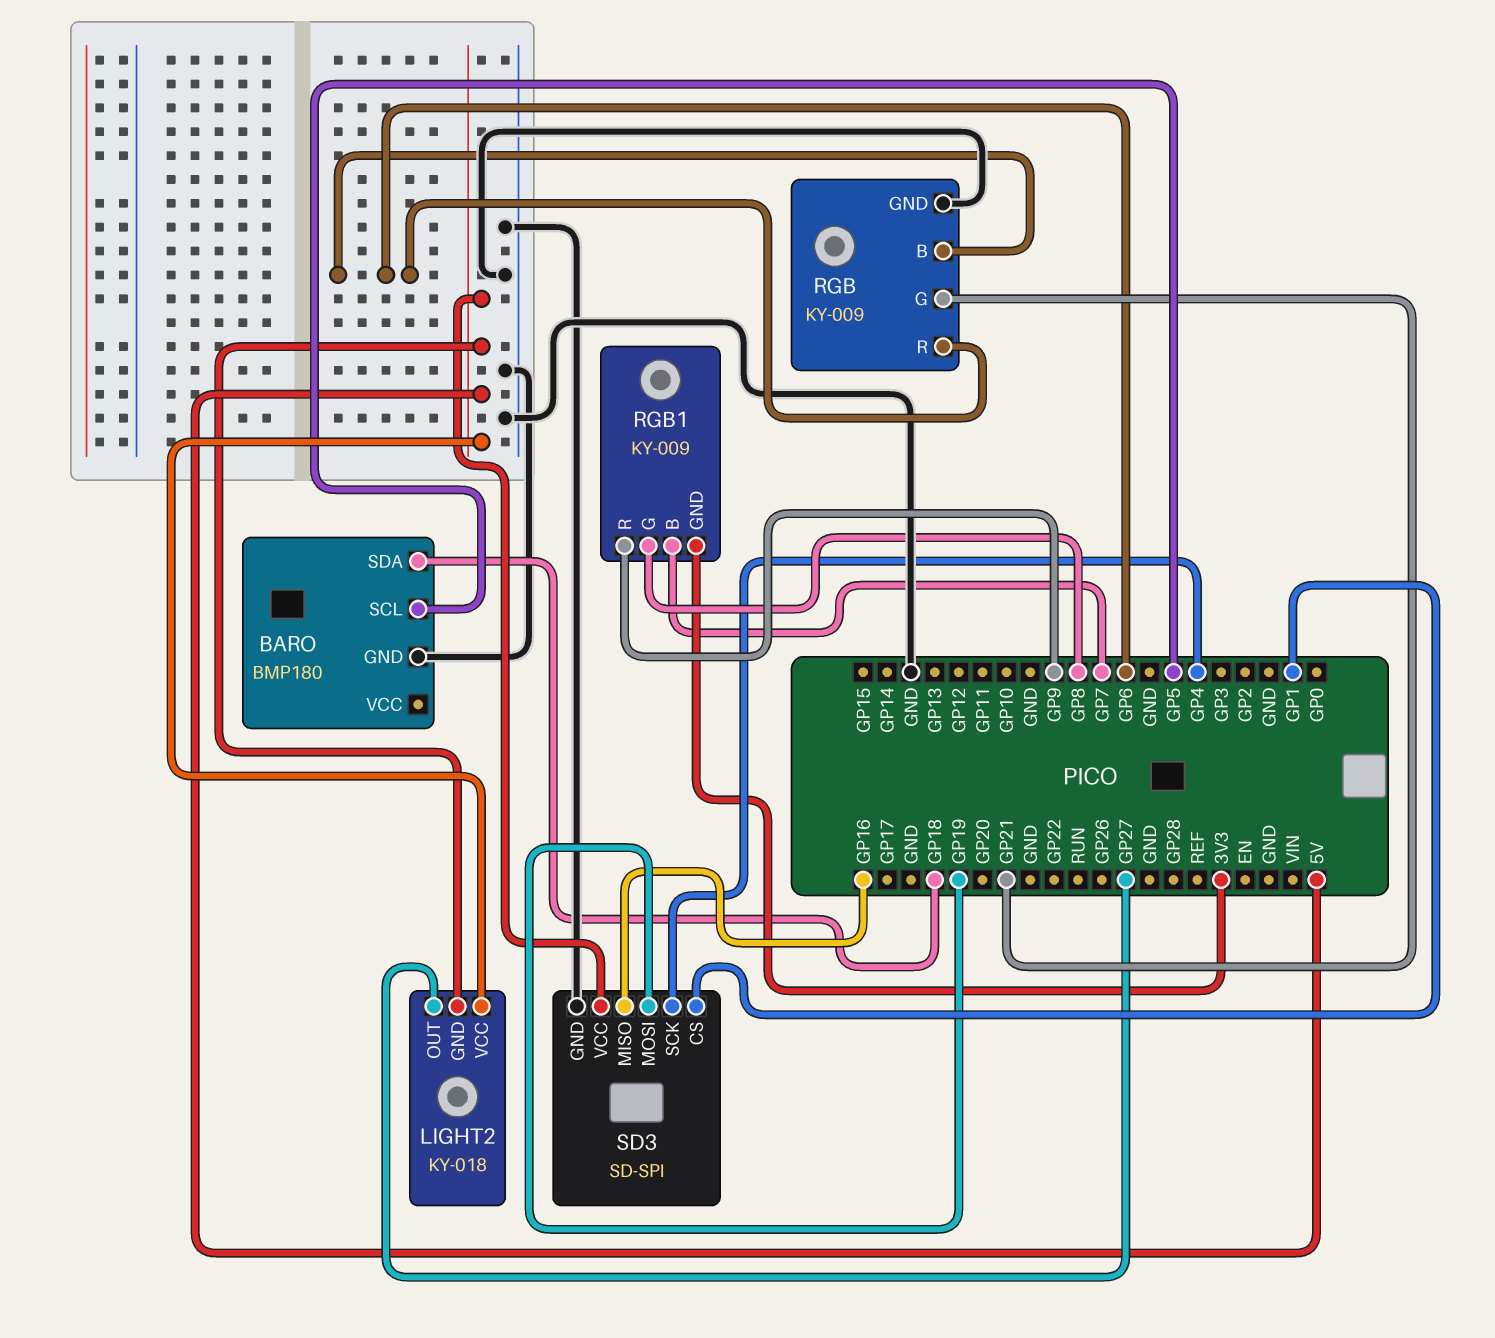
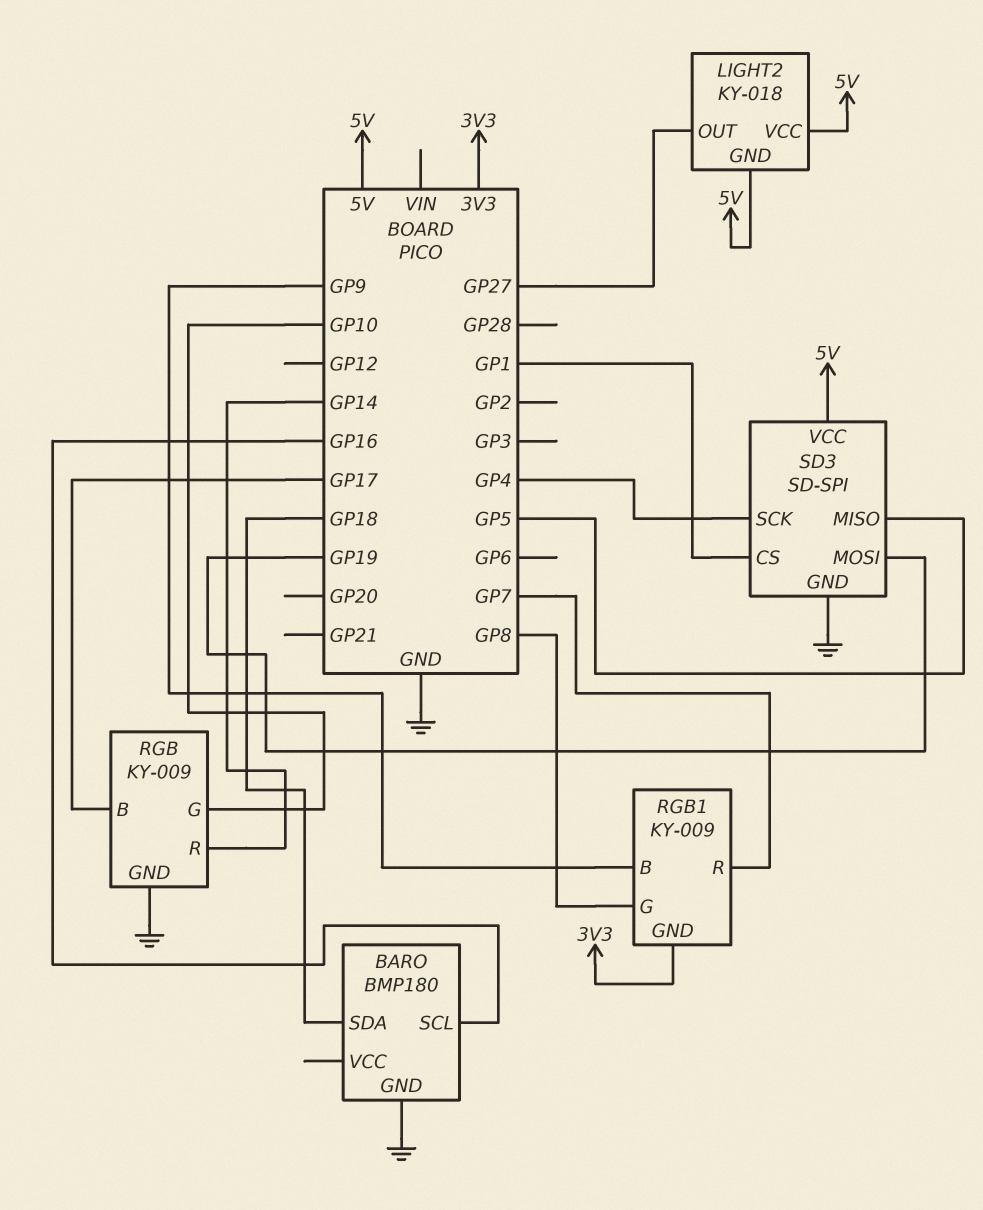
BARO pin SCL: GP5 -> GP16
RGB pin B: GP6 -> GP17
RGB pin G: GP21 -> GP10
RGB pin R: GP6 -> GP14
RGB1 pin B: GP7 -> GP9
RGB1 pin R: GP9 -> GP7
SD3 pin MISO: GP16 -> GP5

